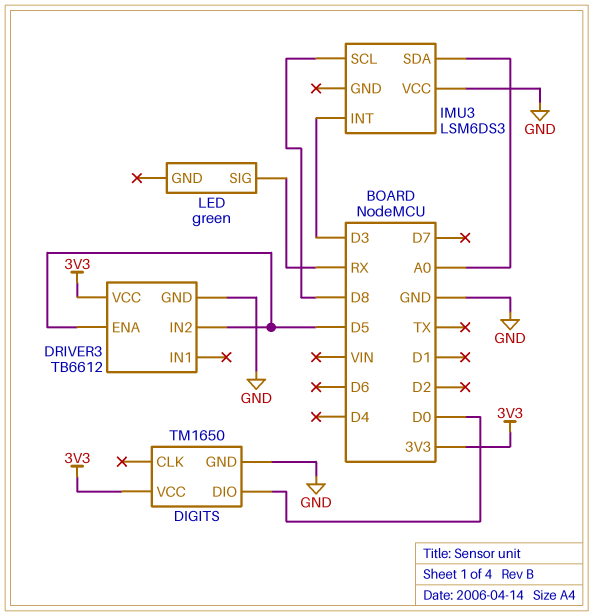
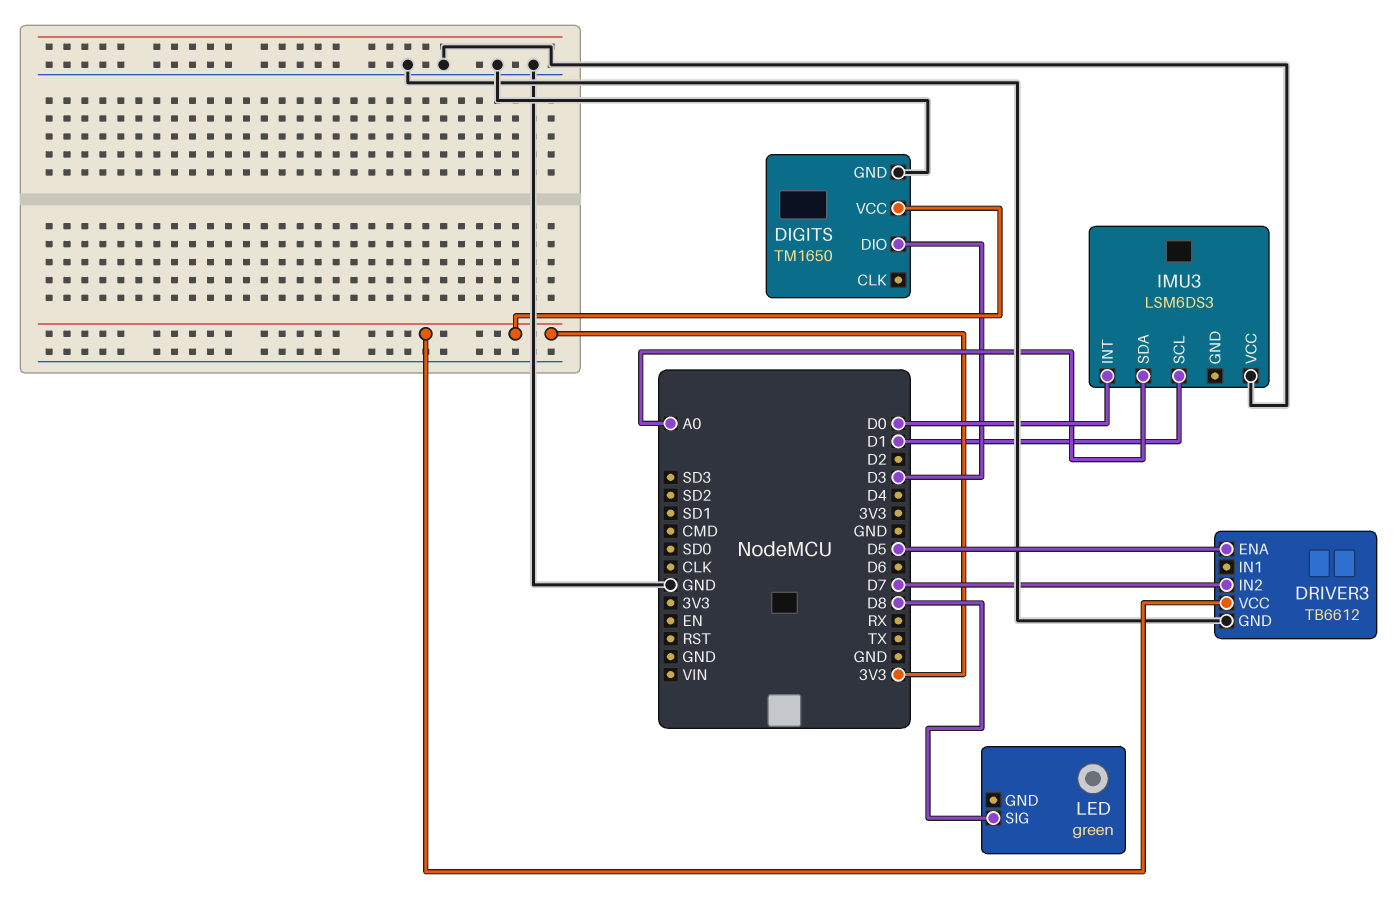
DIGITS pin DIO: D0 -> D3
DRIVER3 pin IN2: D5 -> D7
IMU3 pin INT: D3 -> D0
IMU3 pin SCL: D8 -> D1
LED pin SIG: RX -> D8

